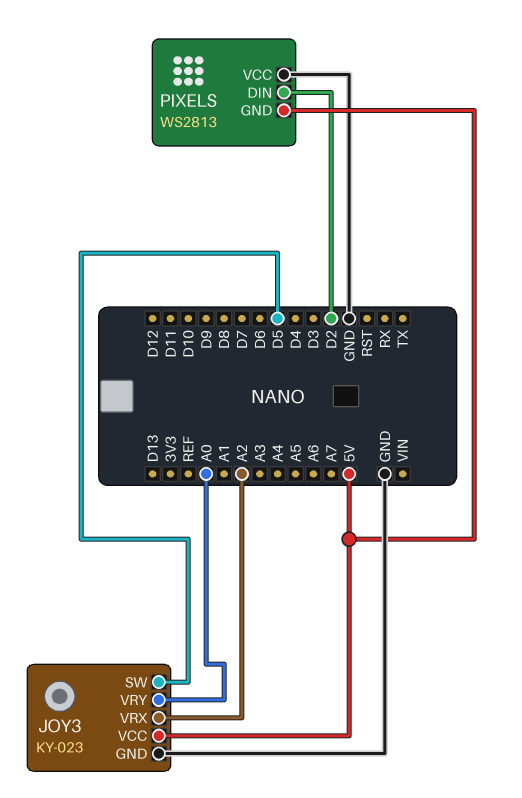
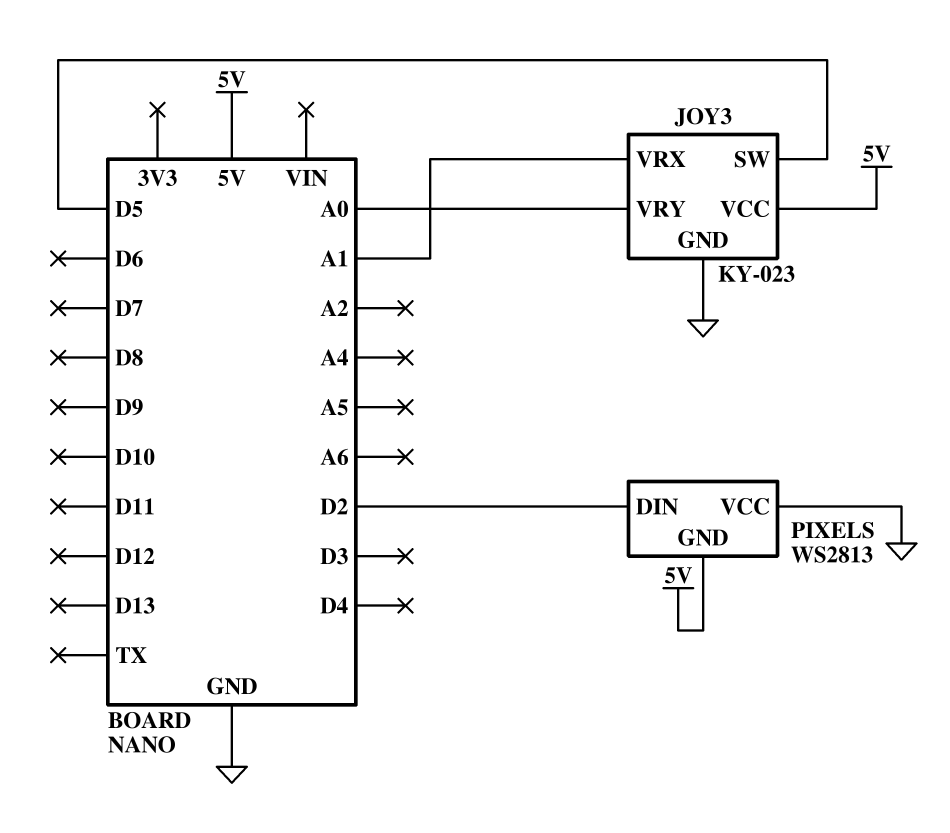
JOY3 pin VRX: A2 -> A1

